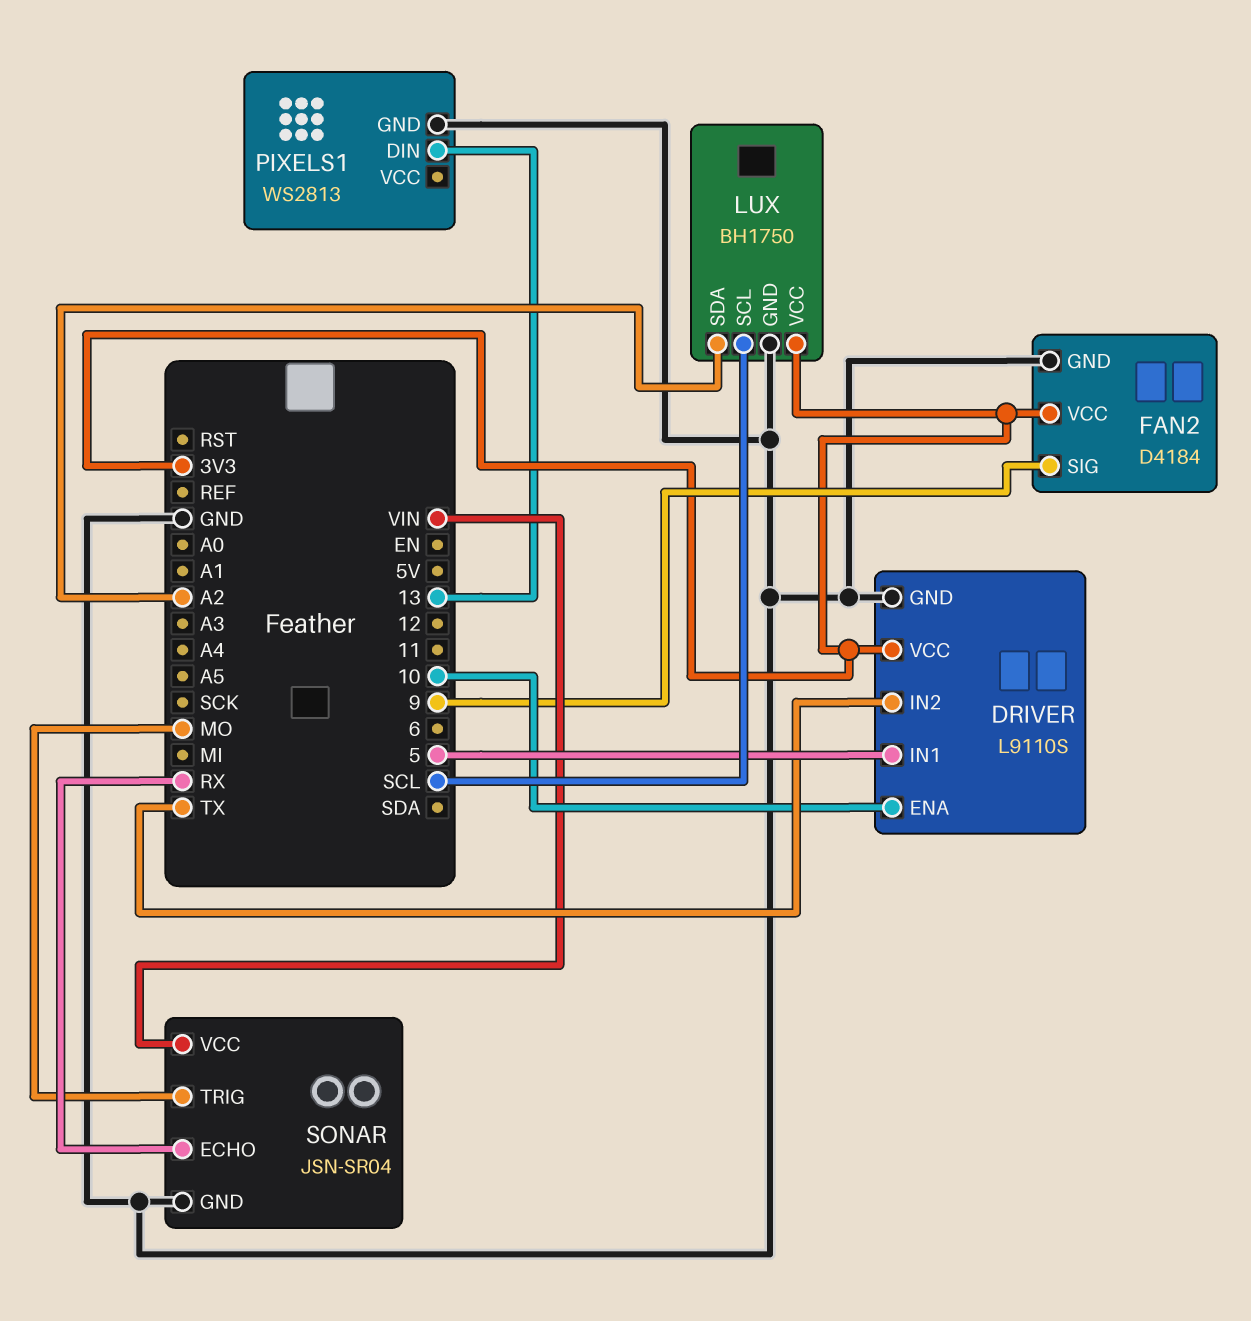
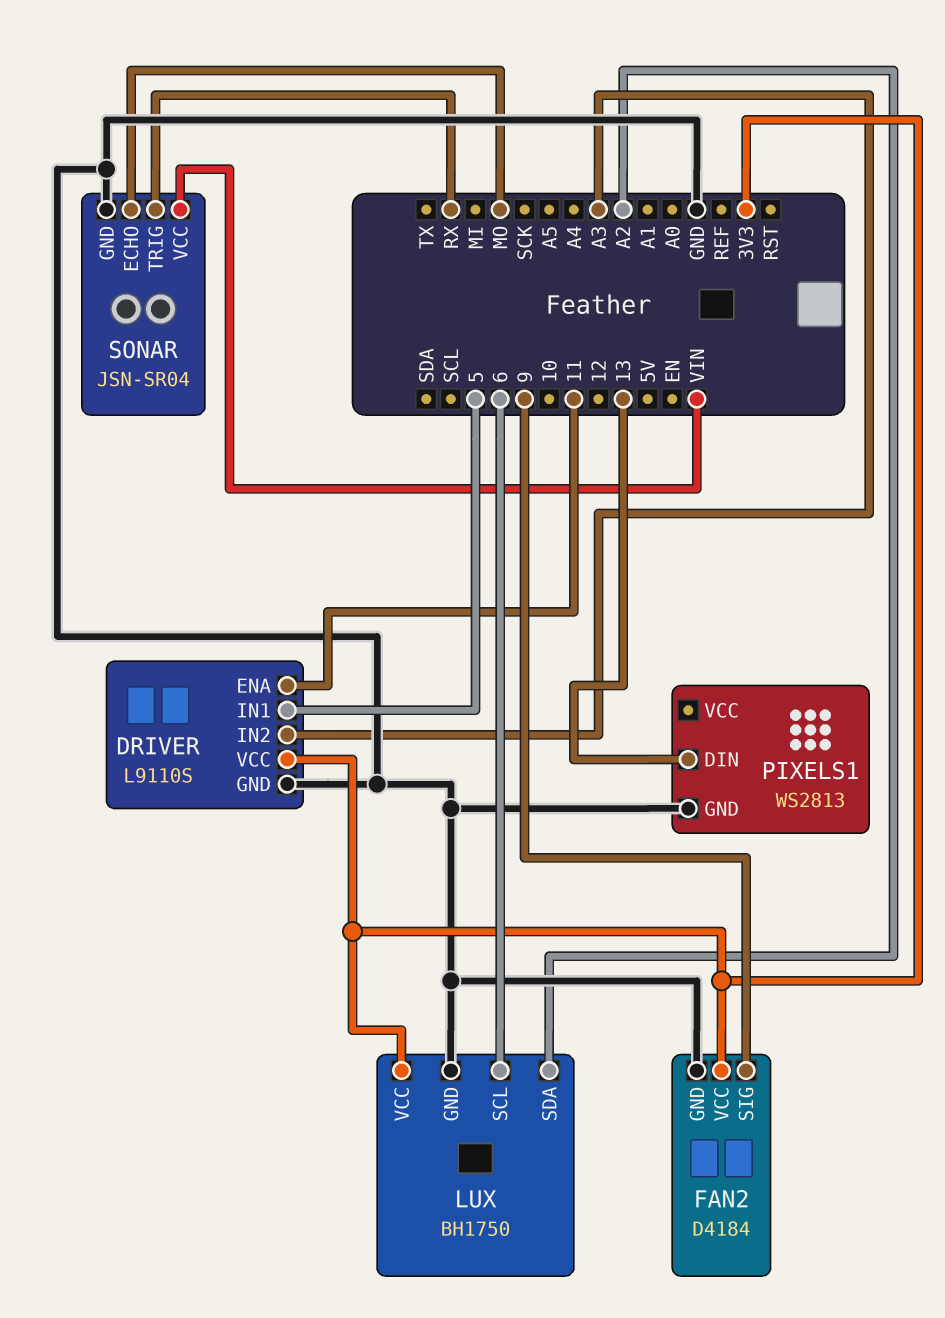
DRIVER pin ENA: 10 -> 11
DRIVER pin IN2: TX -> A3
LUX pin SCL: SCL -> 6
SONAR pin ECHO: RX -> MO
SONAR pin TRIG: MO -> RX

